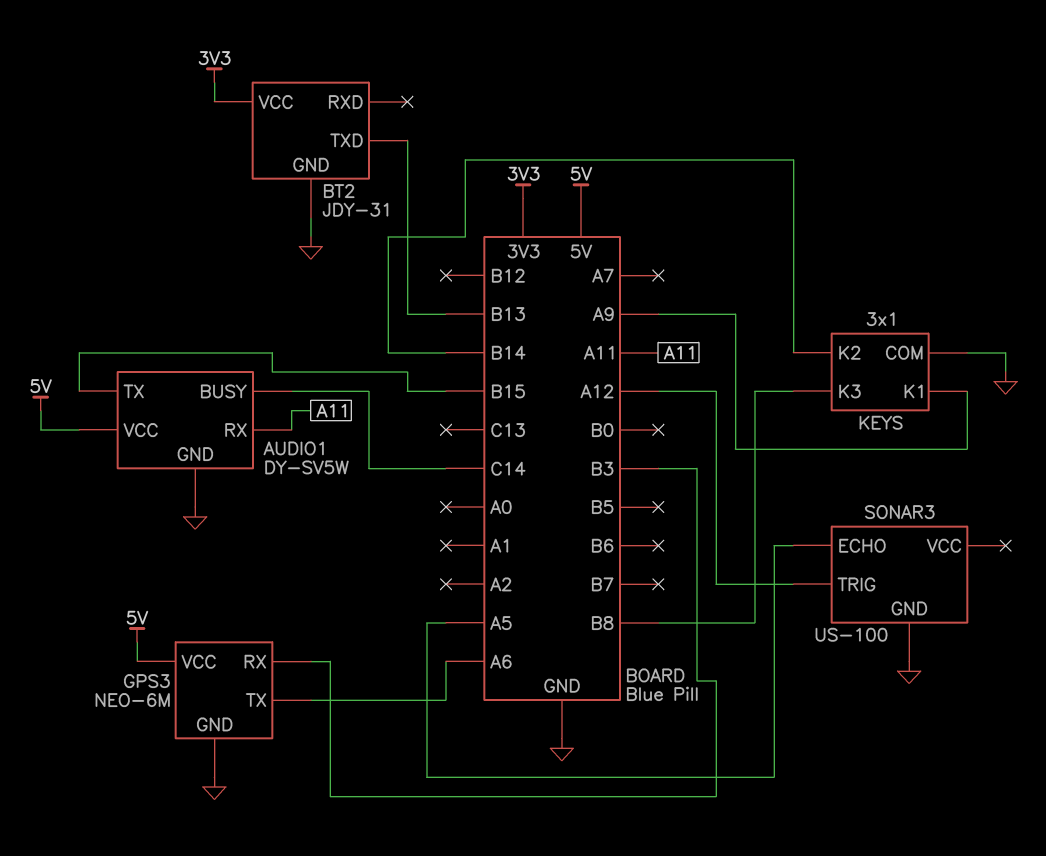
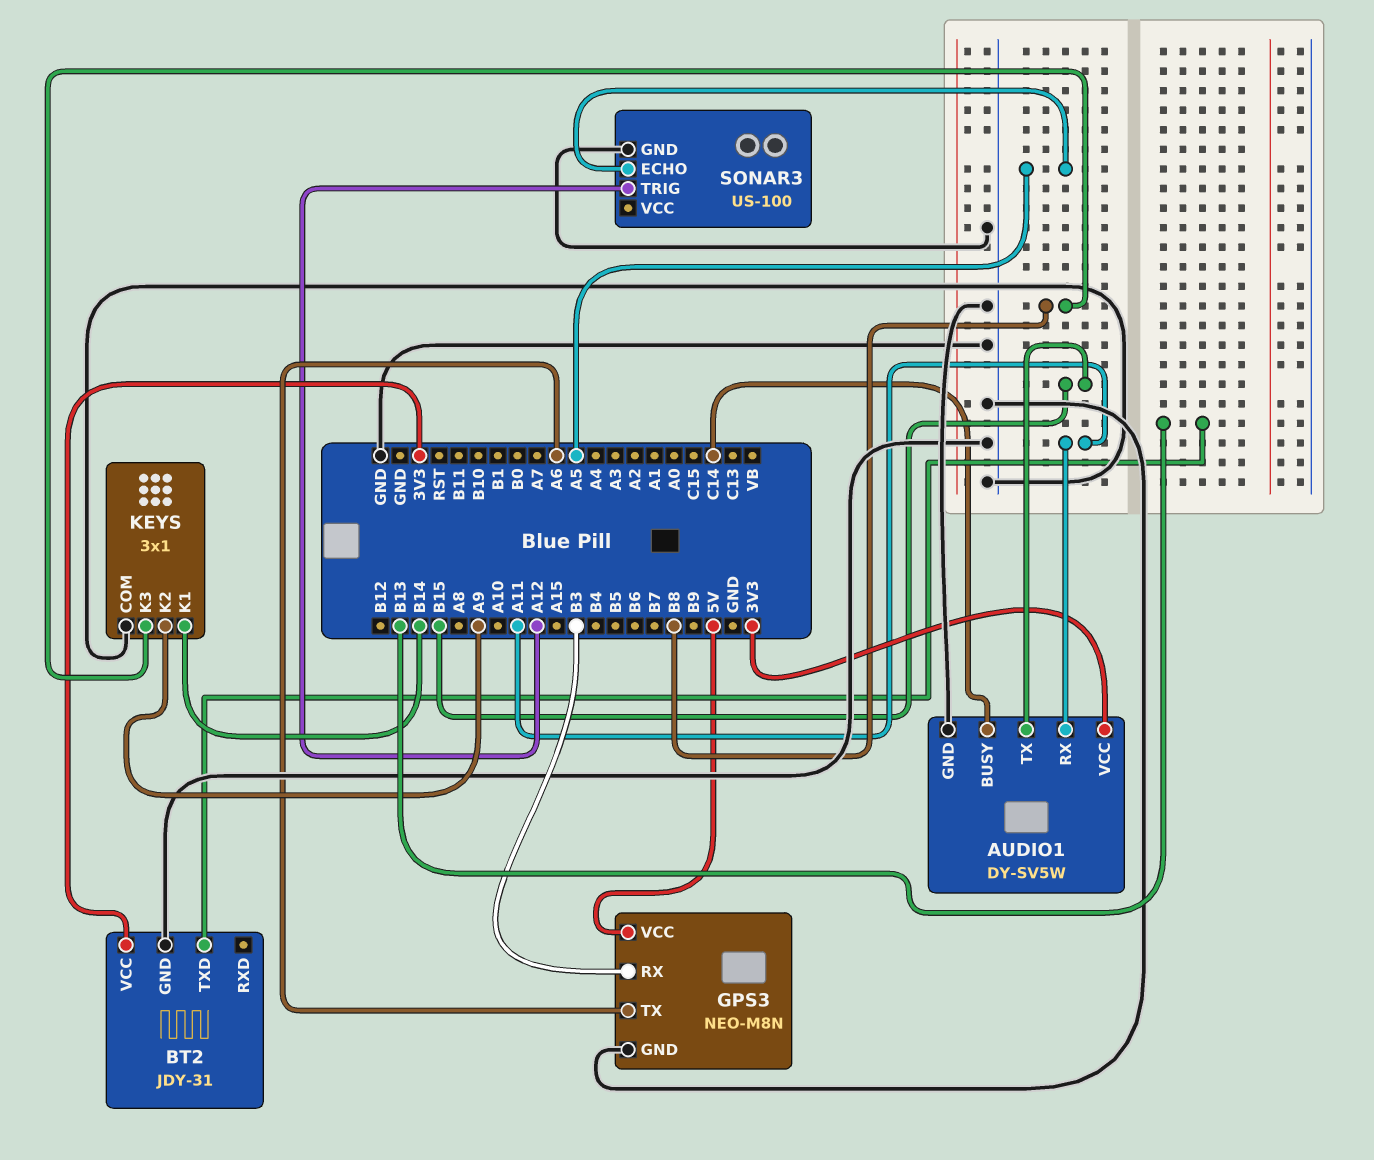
AUDIO1 pin VCC: 5V -> 3V3
GPS3: NEO-6M -> NEO-M8N
KEYS pin K1: A9 -> B14
KEYS pin K2: B14 -> A9

